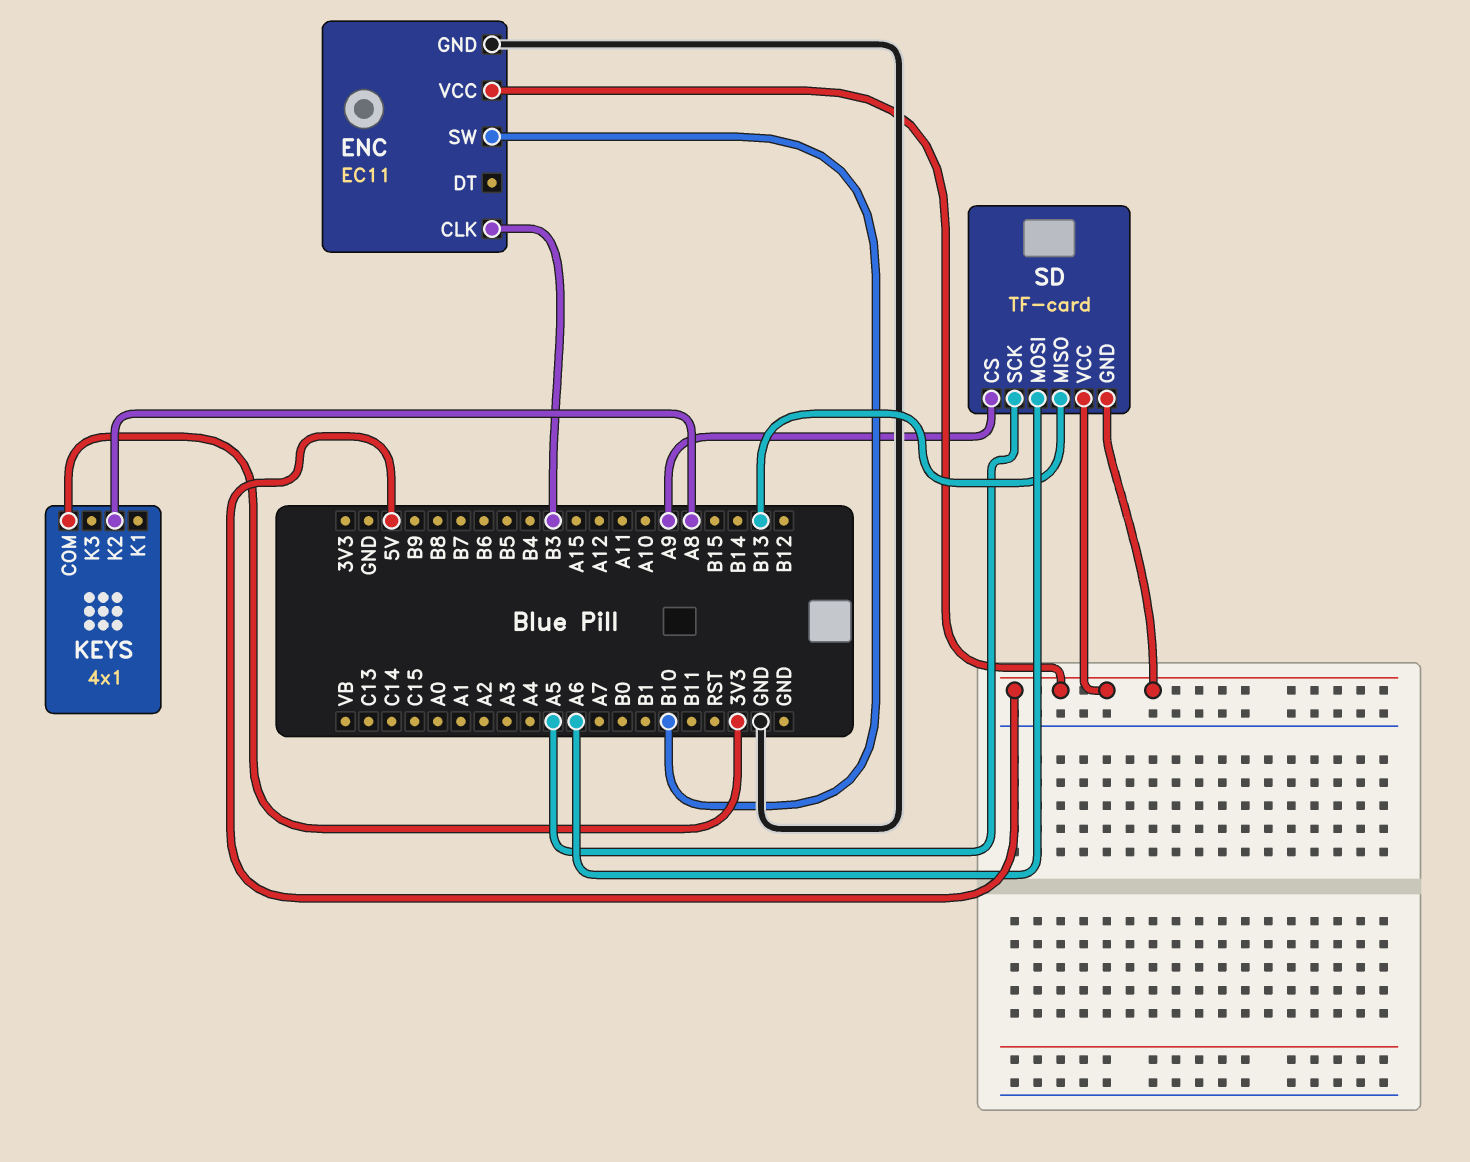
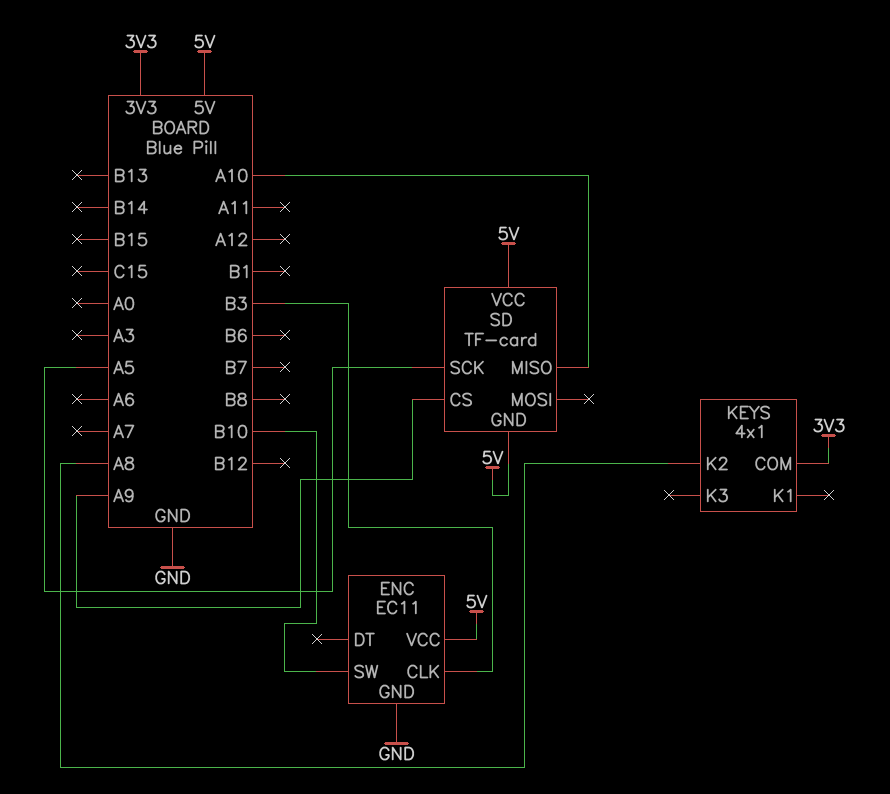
SD pin MISO: B13 -> A10
SD pin MOSI: A6 -> none

